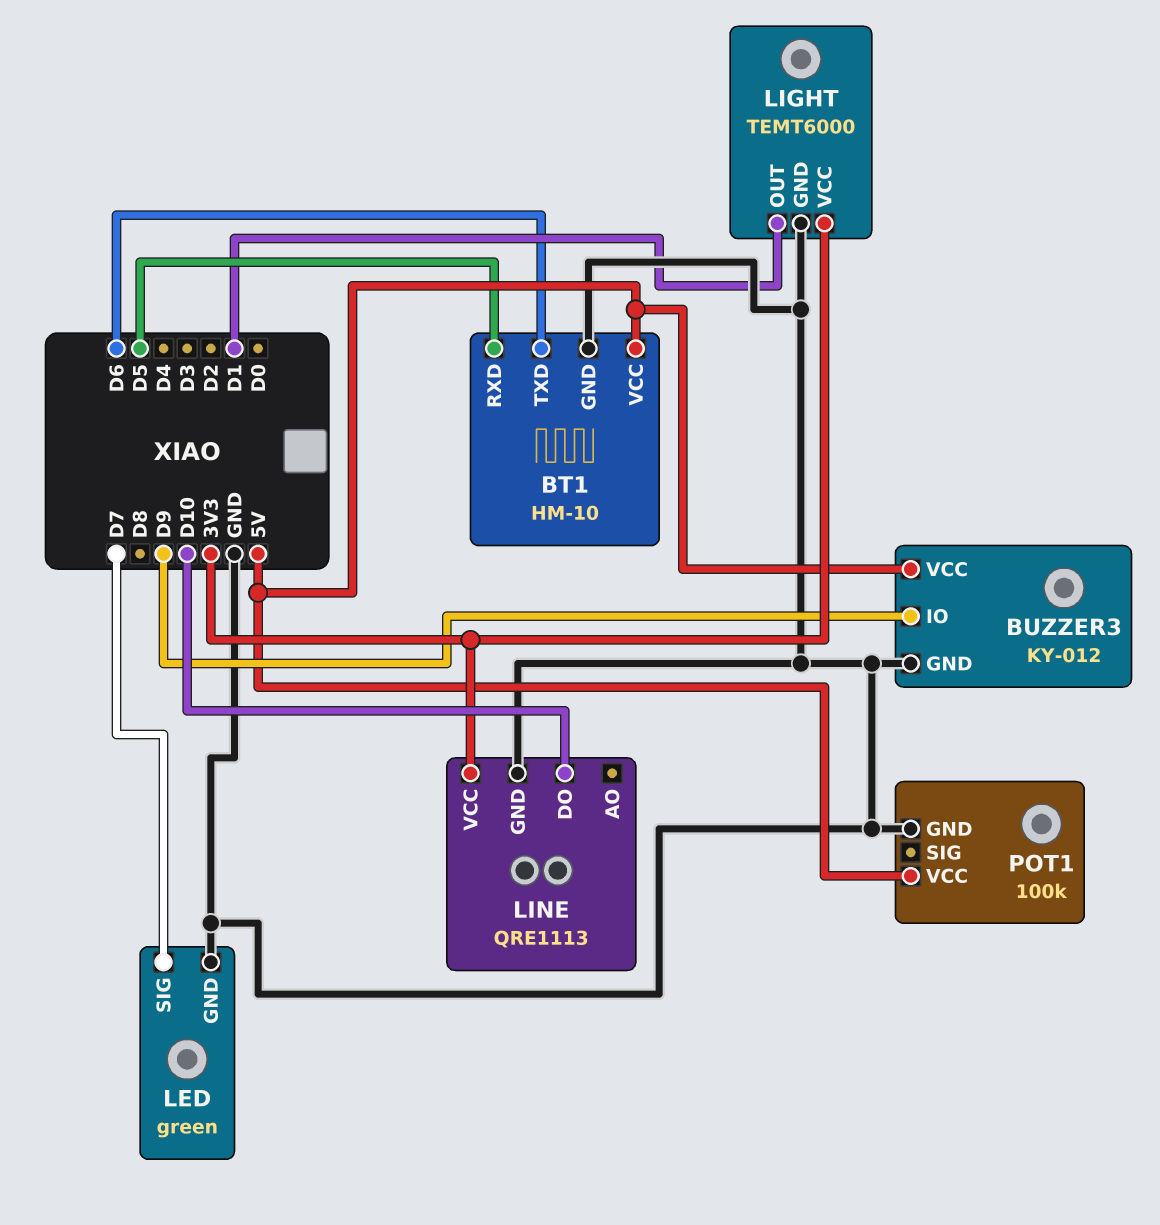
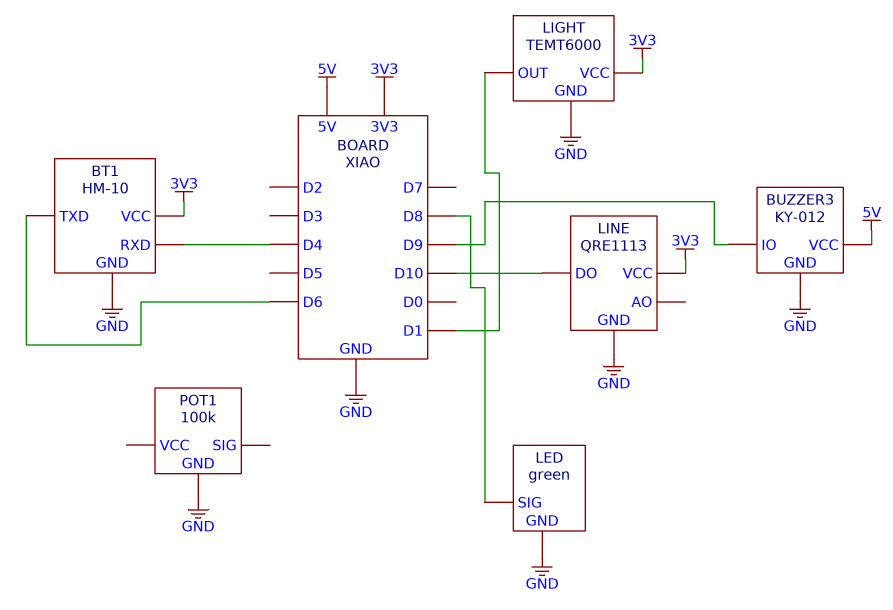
BT1 pin RXD: D5 -> D4
BT1 pin VCC: 5V -> 3V3
LED pin SIG: D7 -> D8
POT1 pin VCC: 5V -> none

